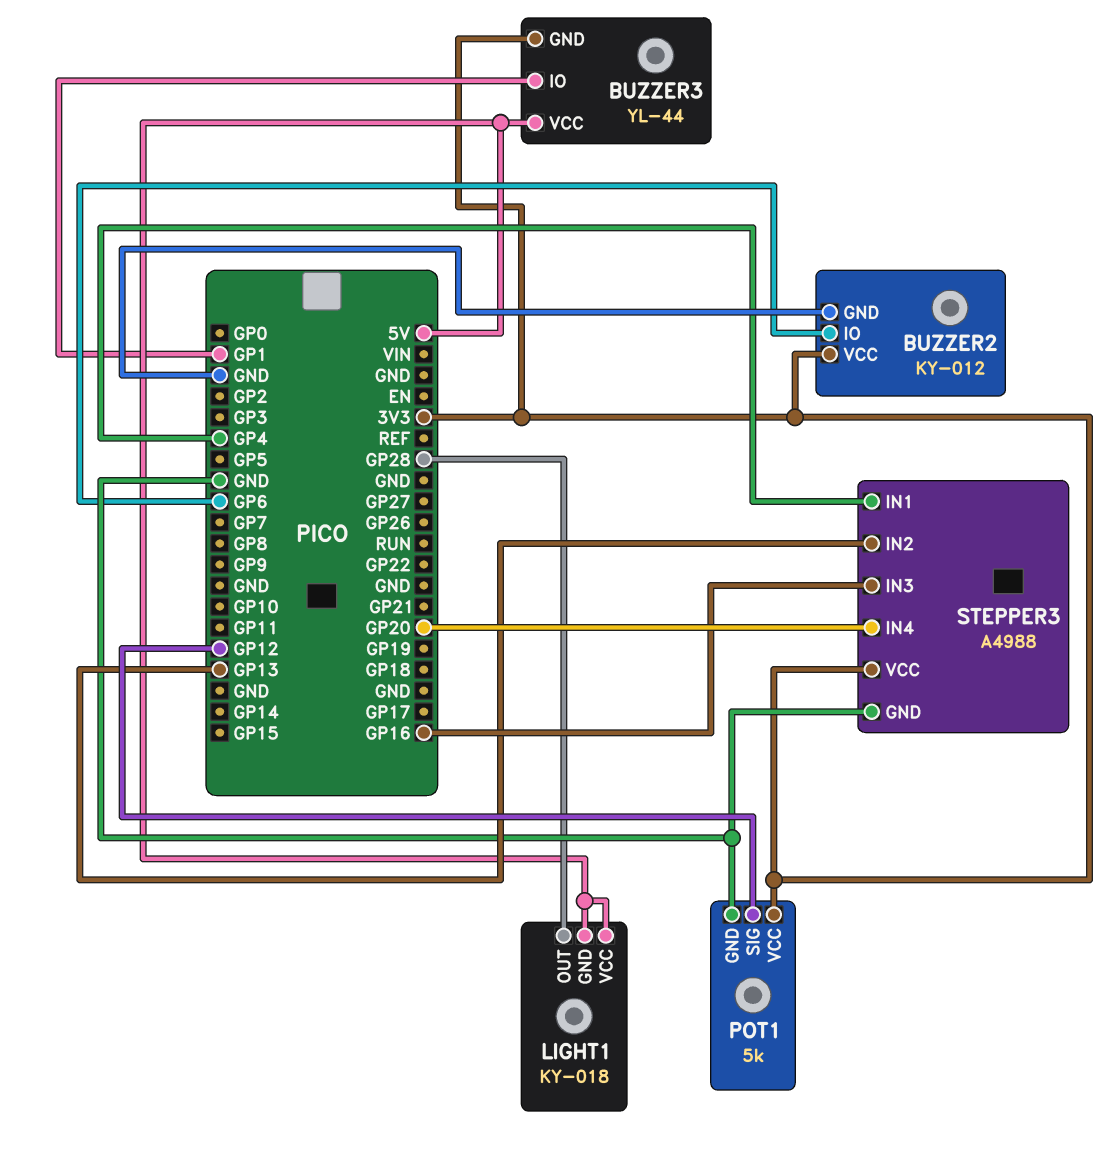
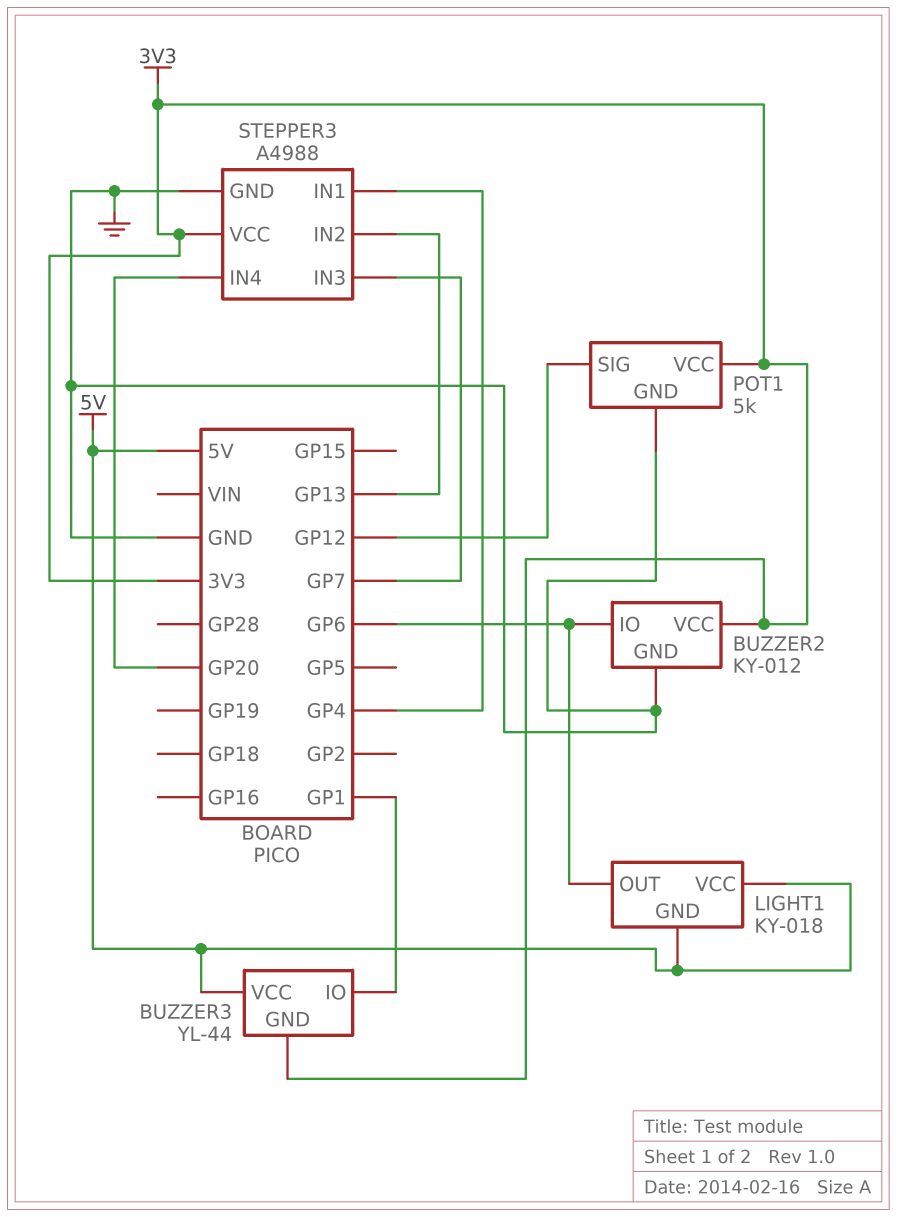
LIGHT1 pin OUT: GP28 -> GP6
STEPPER3 pin IN3: GP16 -> GP7

